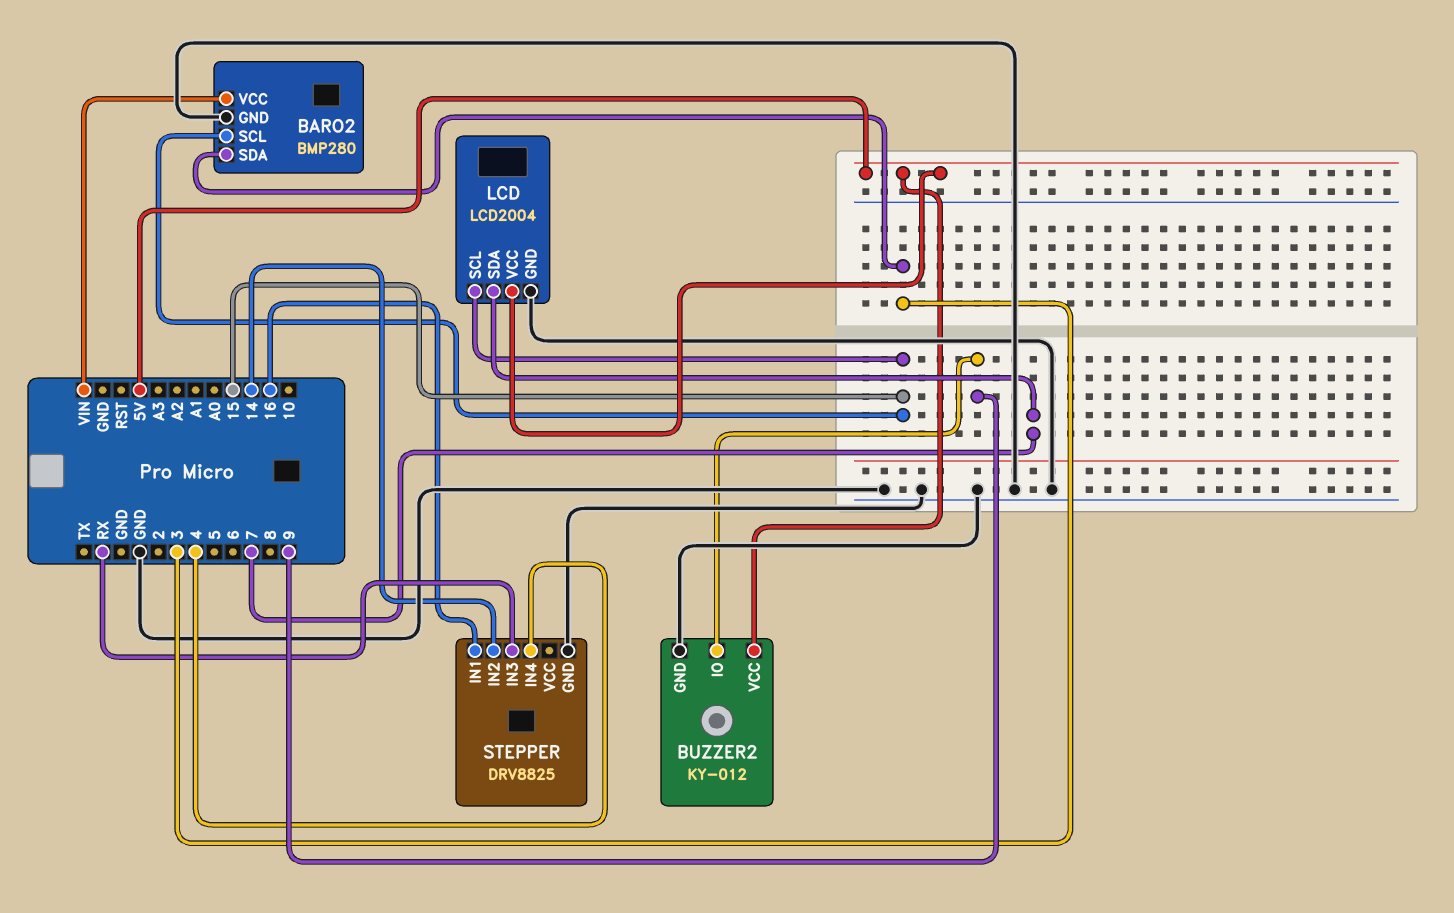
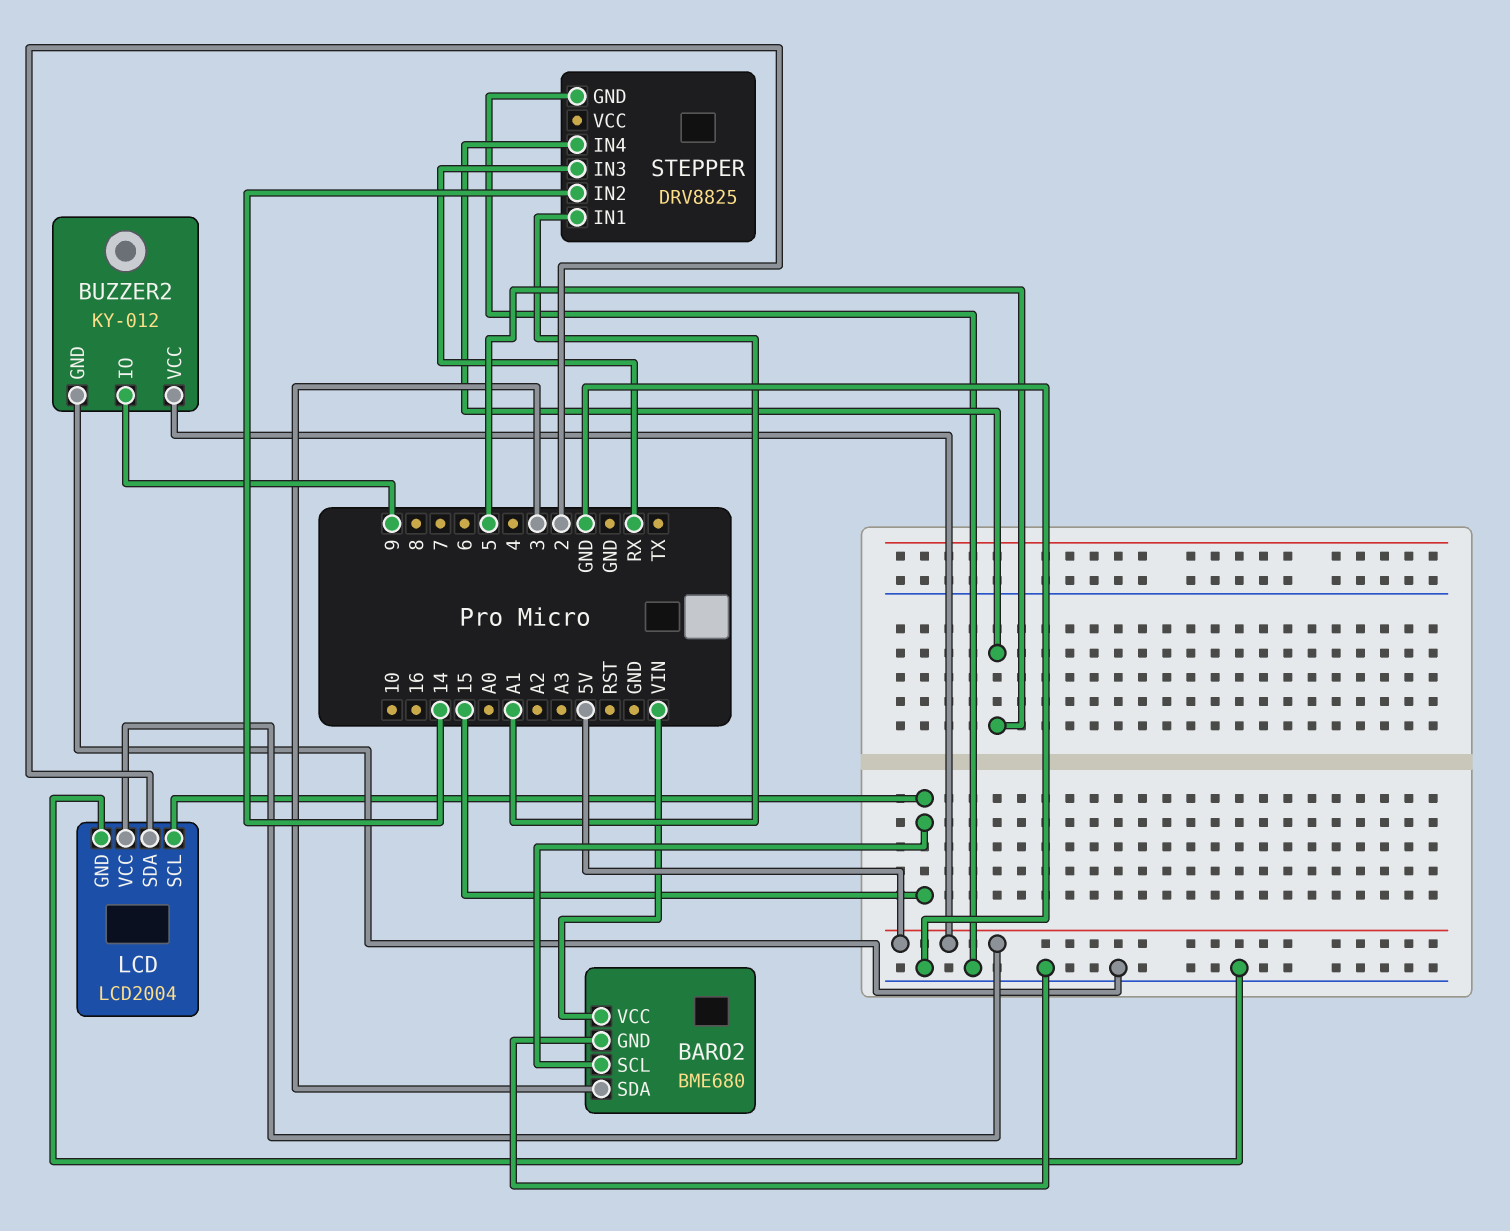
BARO2: BMP280 -> BME680
LCD pin SDA: 7 -> 2
STEPPER pin IN1: 16 -> A1
STEPPER pin IN4: 4 -> 5

